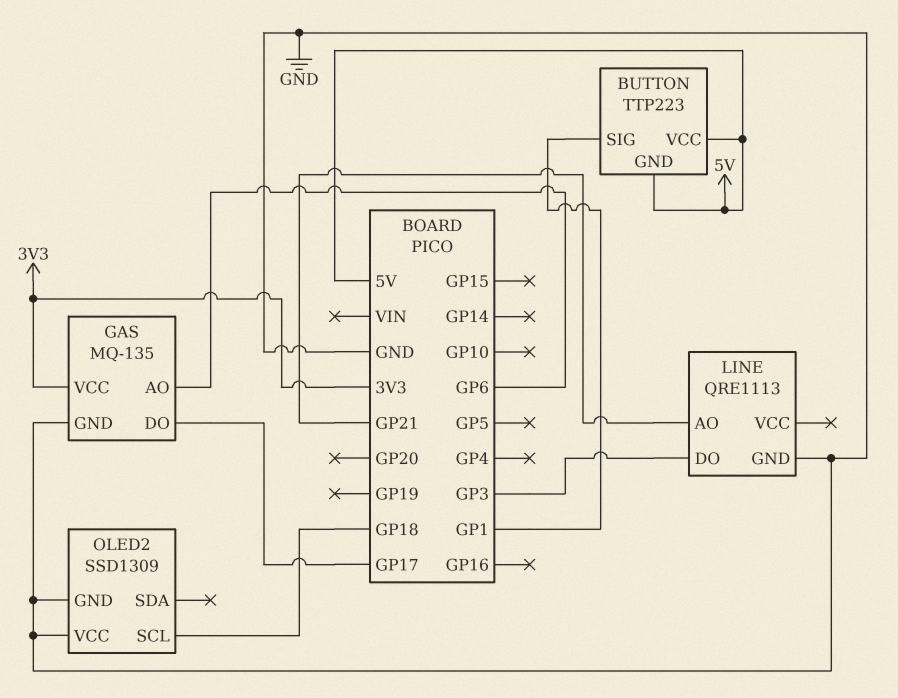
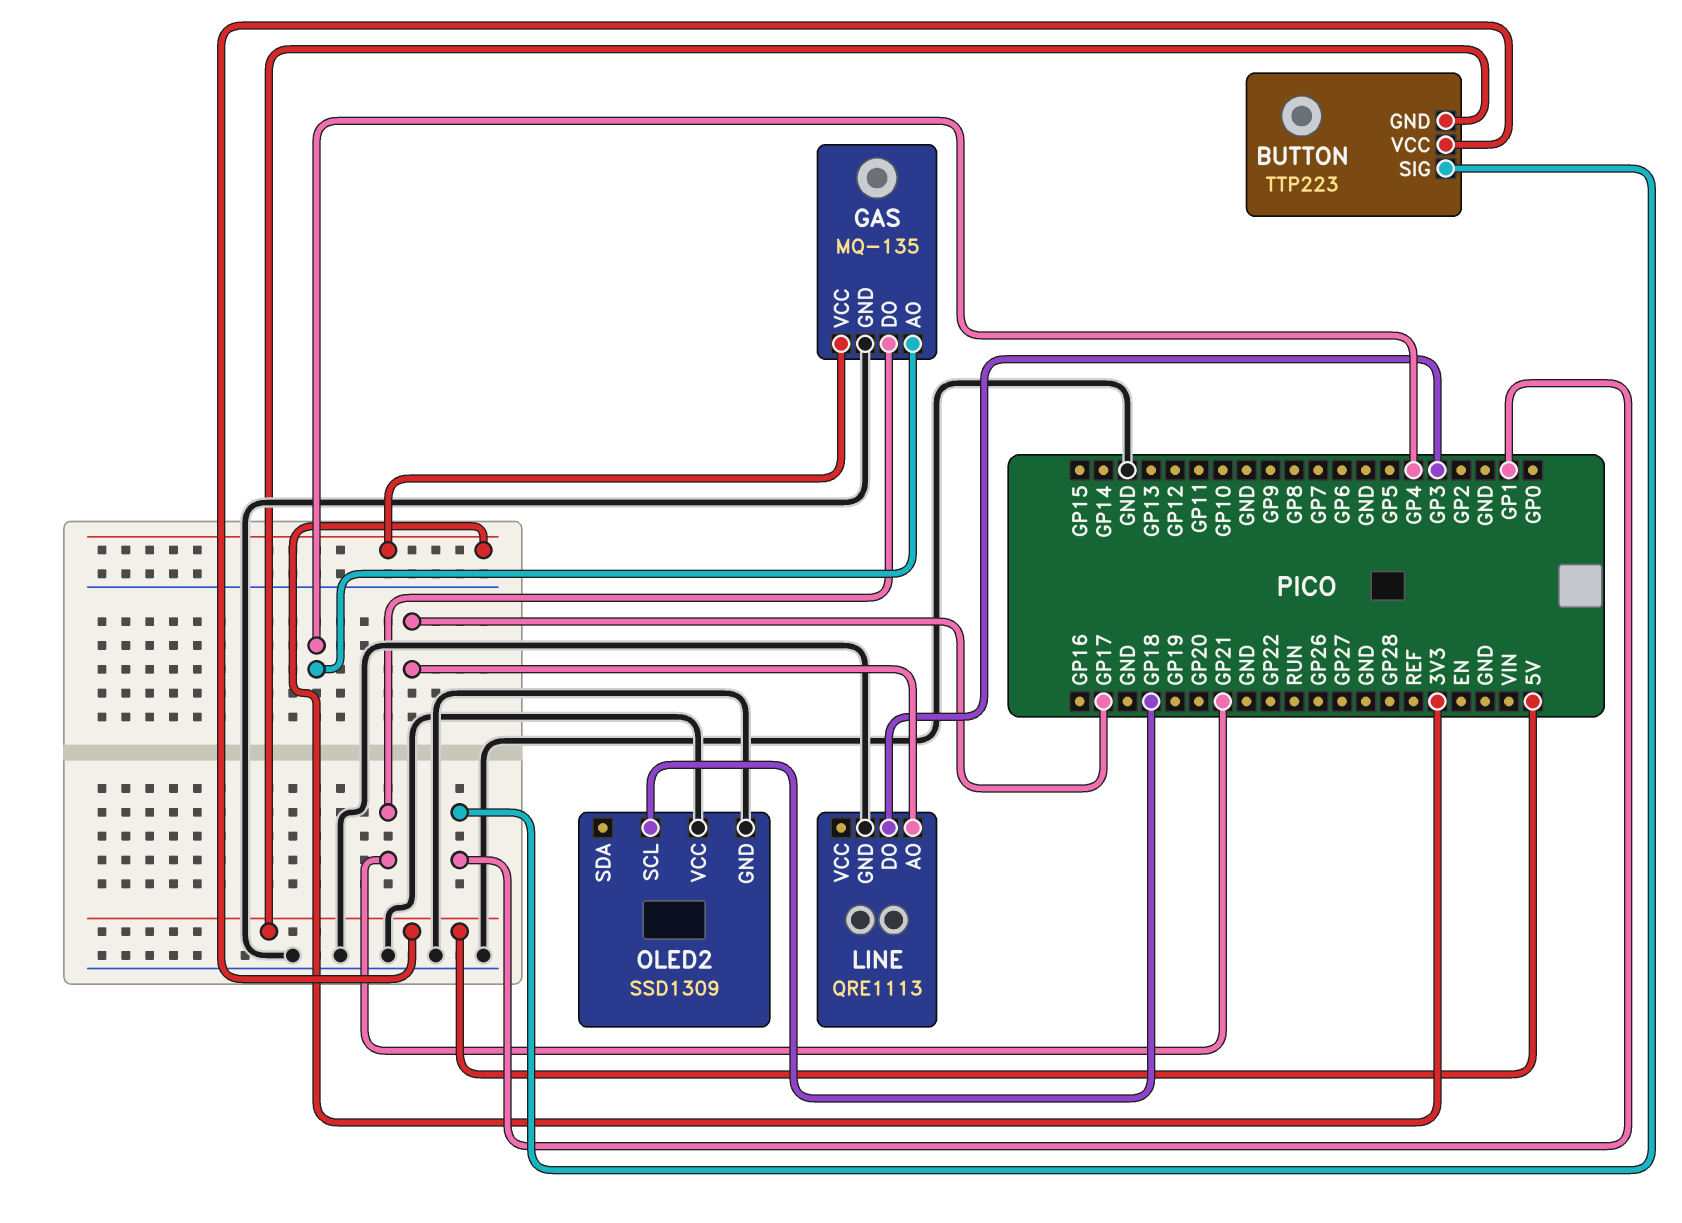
GAS pin AO: GP6 -> GP4
GAS pin DO: GP17 -> GP21
LINE pin AO: GP21 -> GP17

